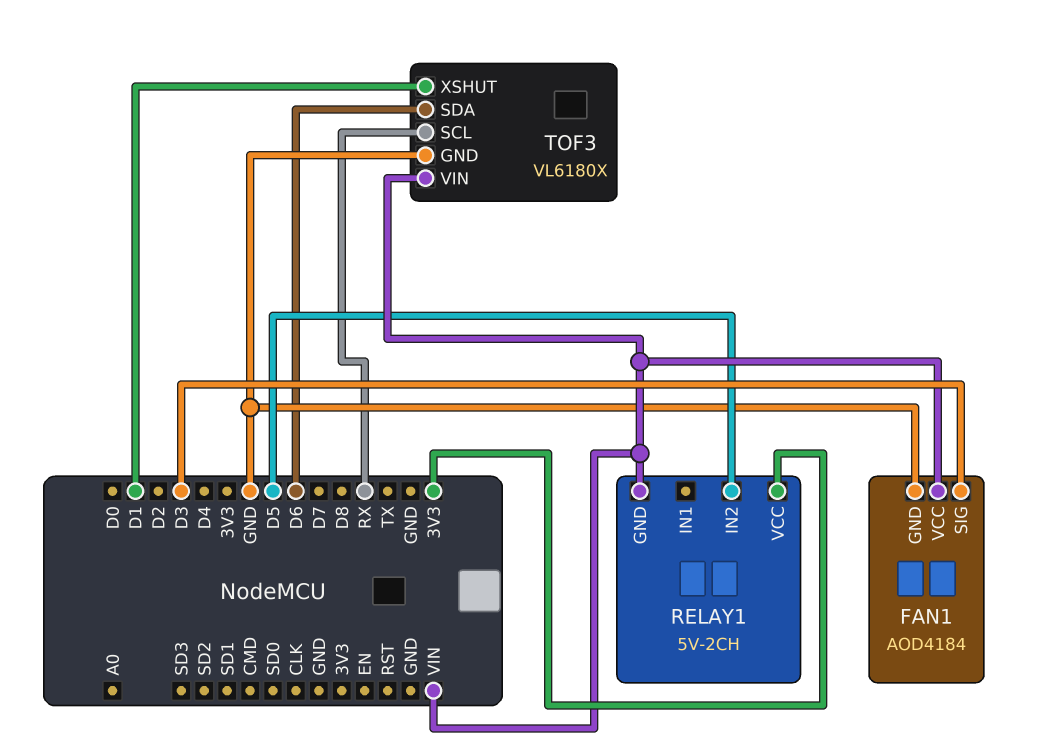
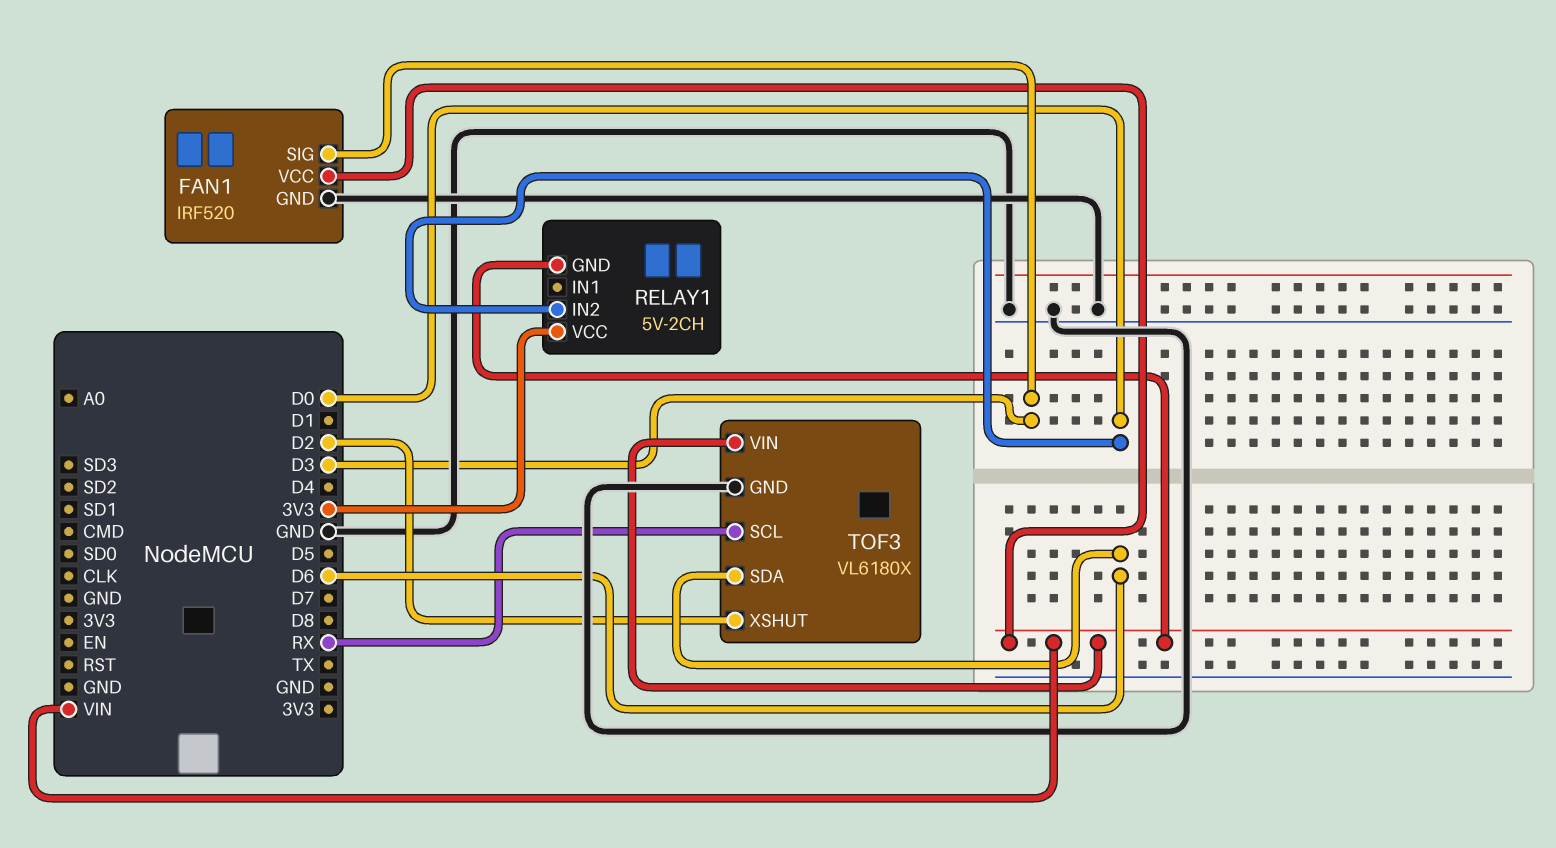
FAN1: AOD4184 -> IRF520
RELAY1 pin IN2: D5 -> D0
TOF3 pin XSHUT: D1 -> D2

